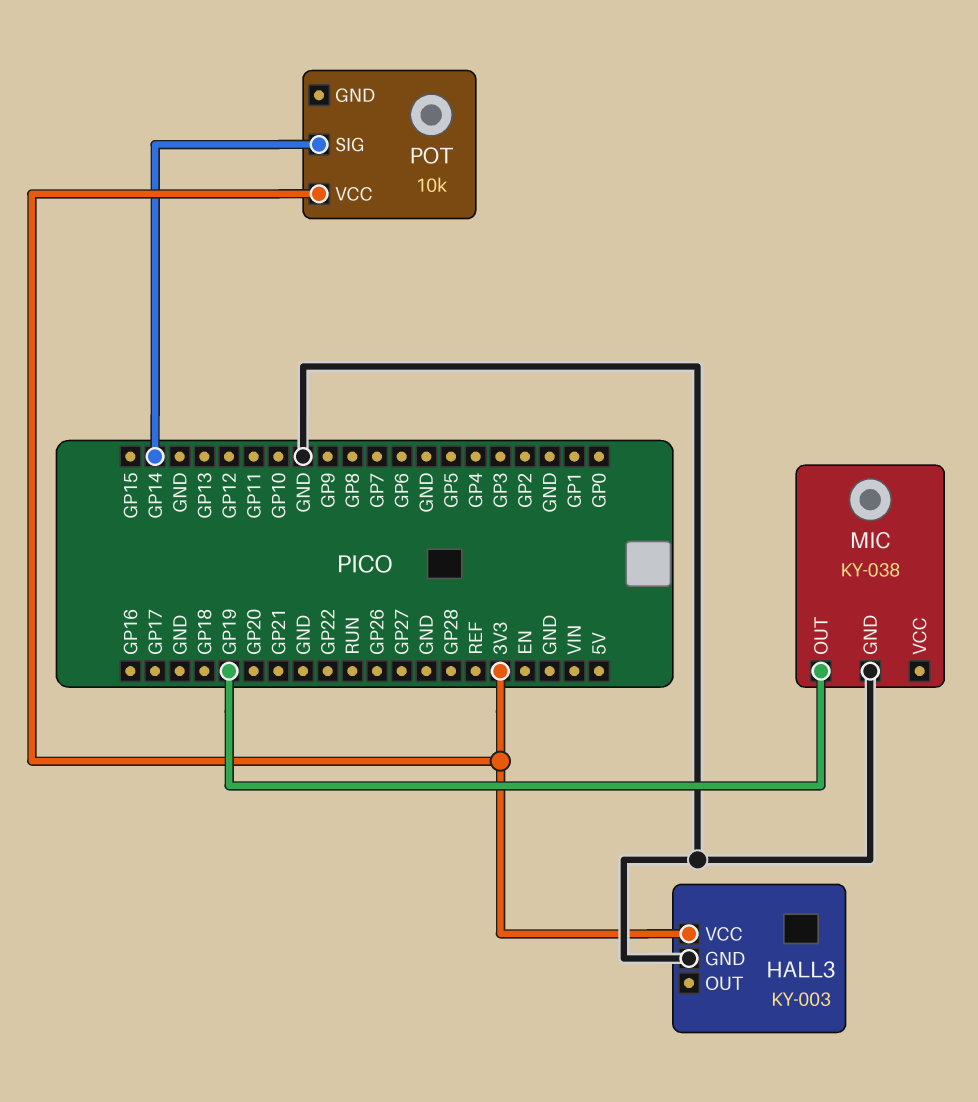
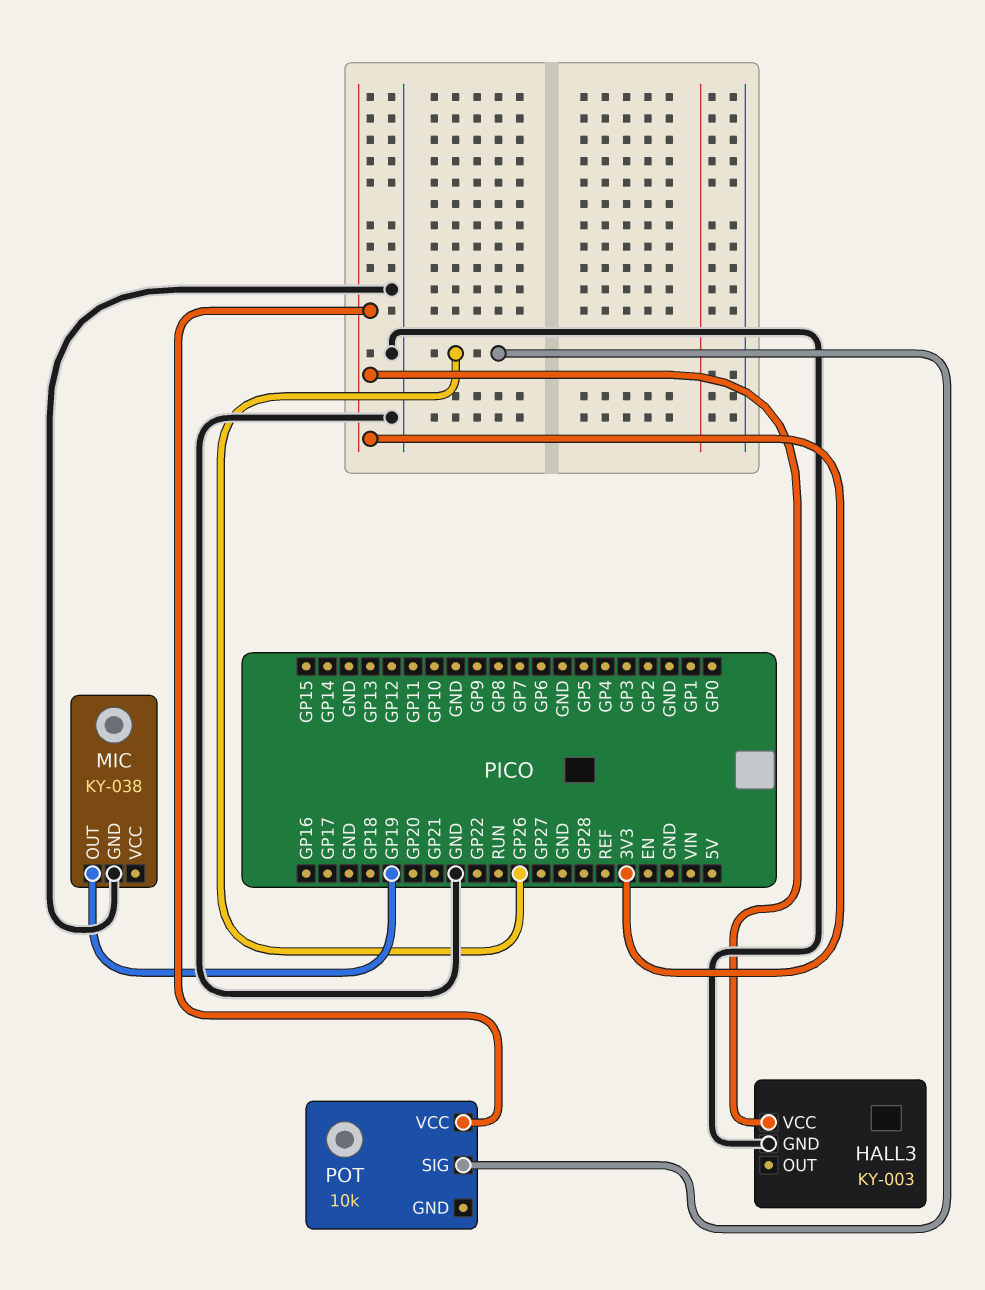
POT pin SIG: GP14 -> GP26

